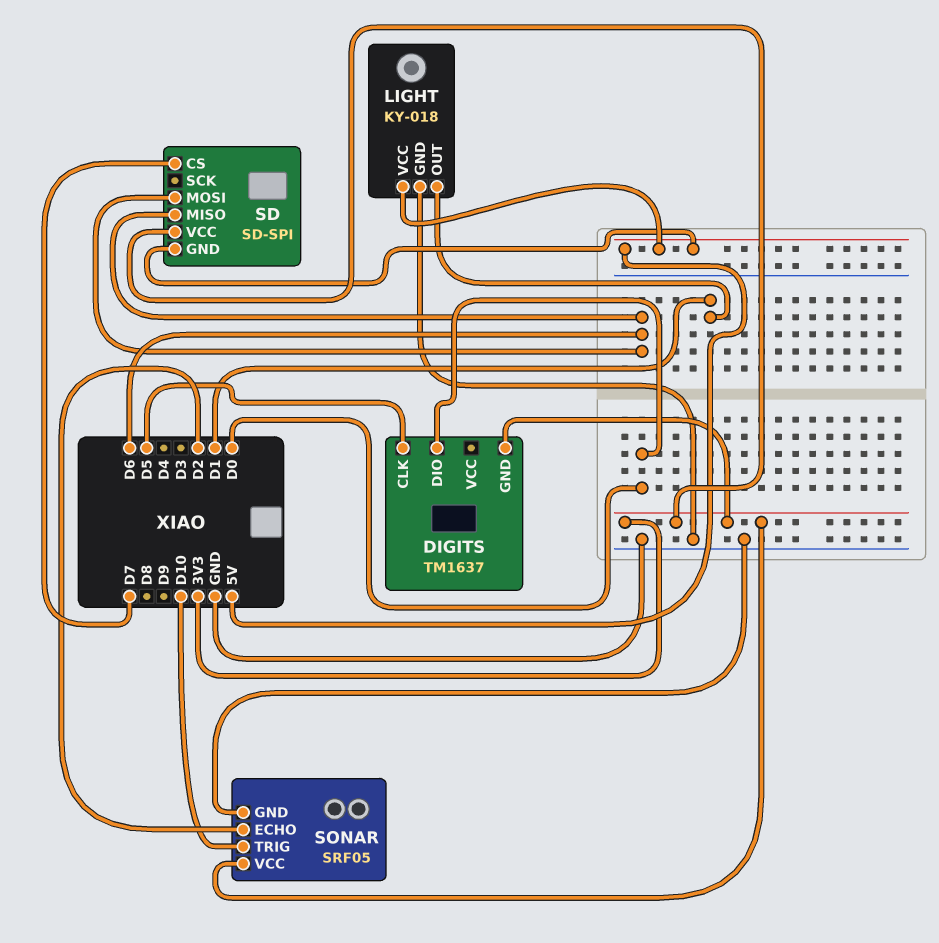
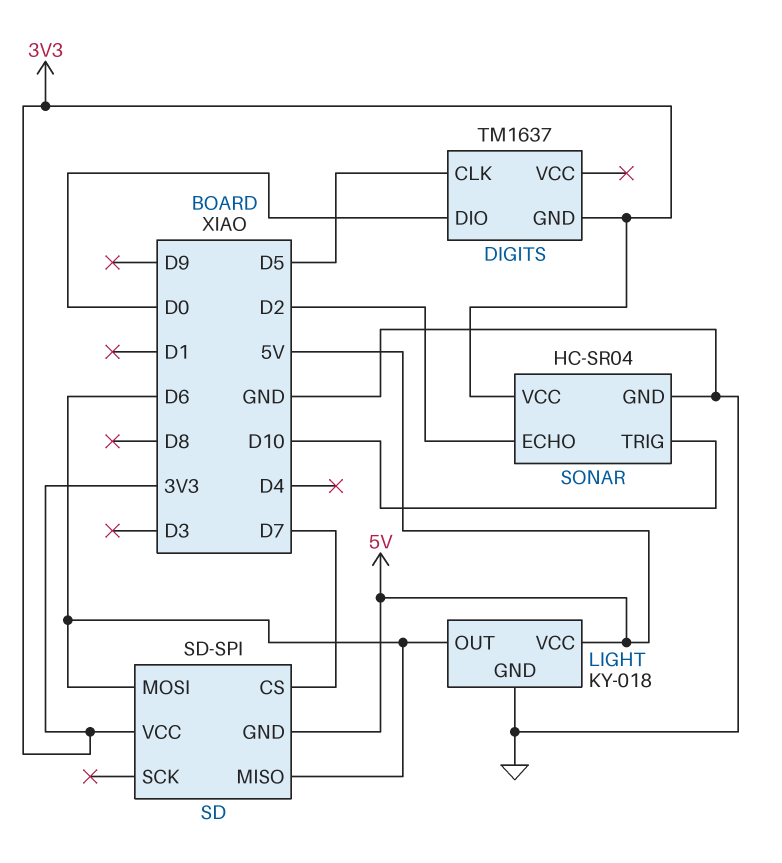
LIGHT pin OUT: D1 -> D6
SONAR: SRF05 -> HC-SR04

